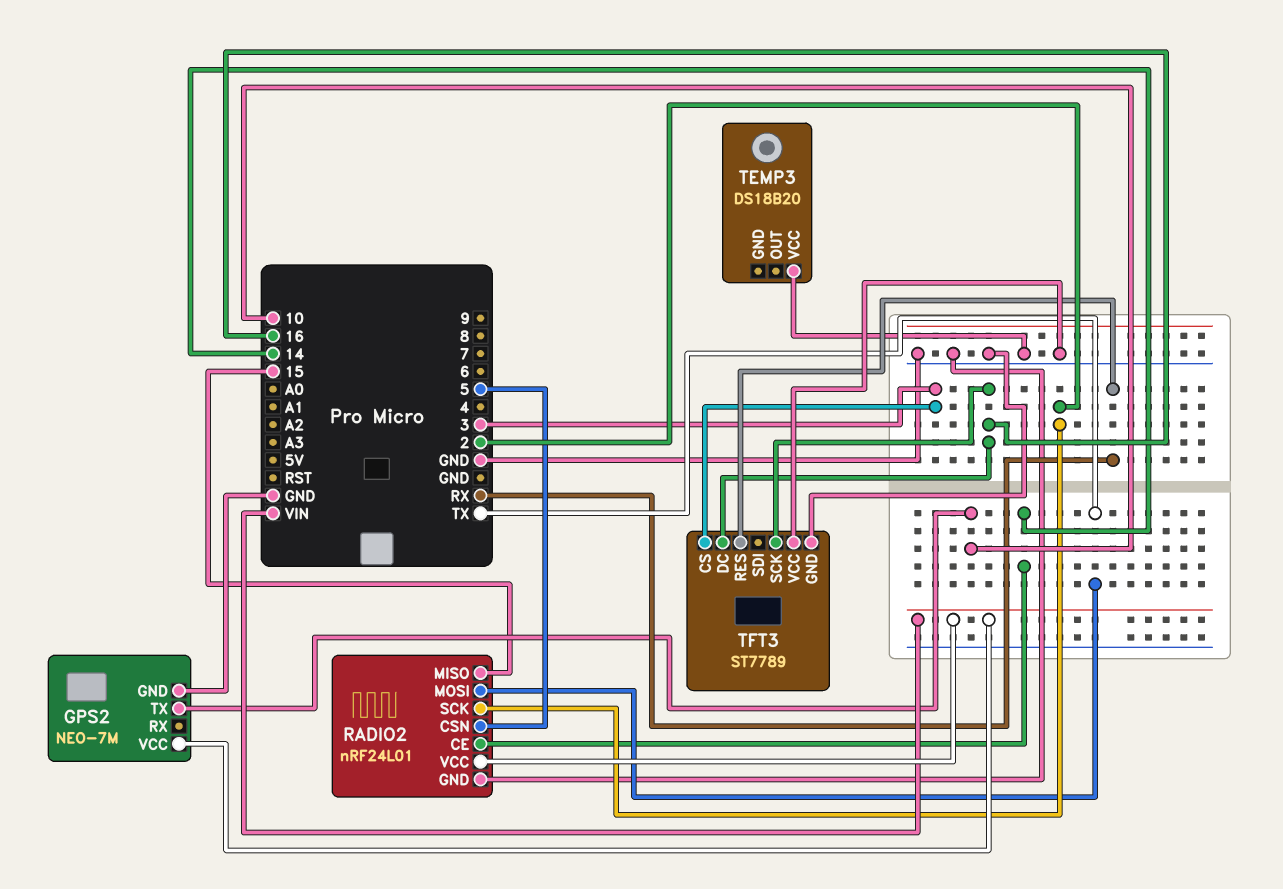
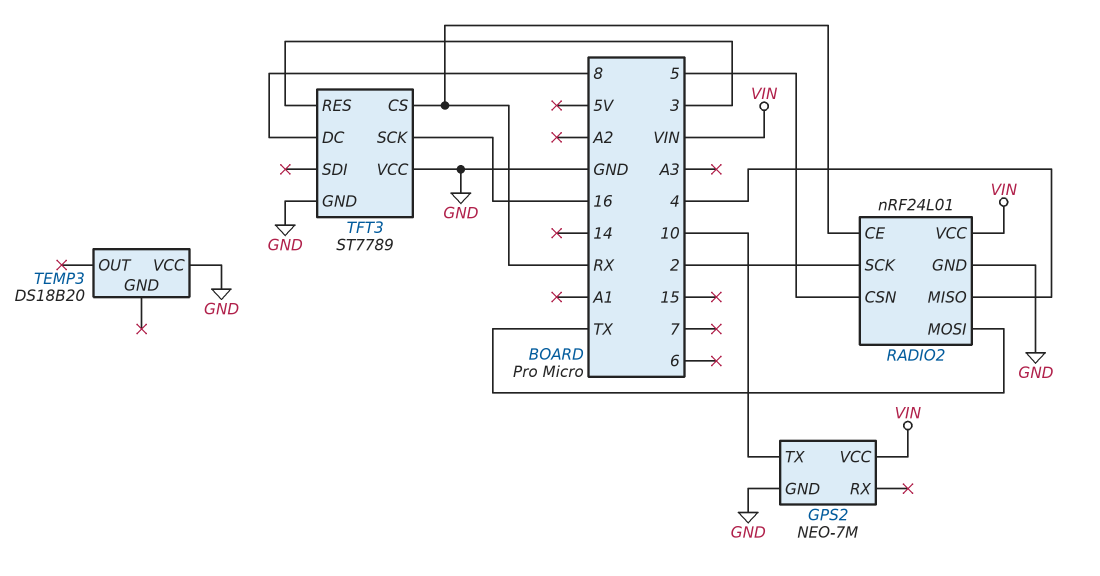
RADIO2 pin CE: 14 -> RX
RADIO2 pin MISO: 15 -> 4
TFT3 pin CS: 3 -> RX
TFT3 pin DC: 16 -> 8
TFT3 pin RES: RX -> 3

